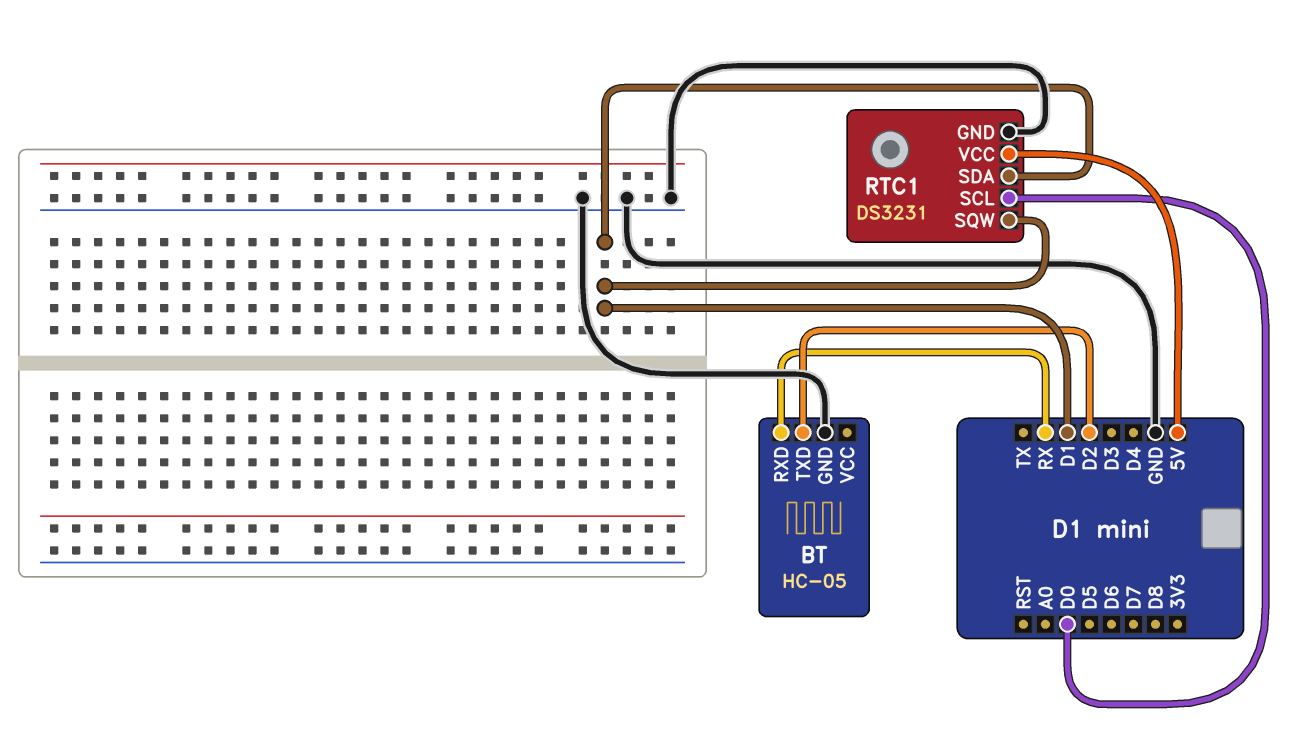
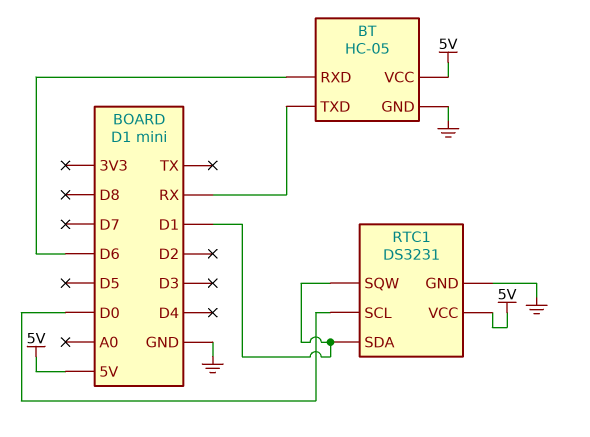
BT pin RXD: RX -> D6
BT pin TXD: D2 -> RX
BT pin VCC: none -> 5V

